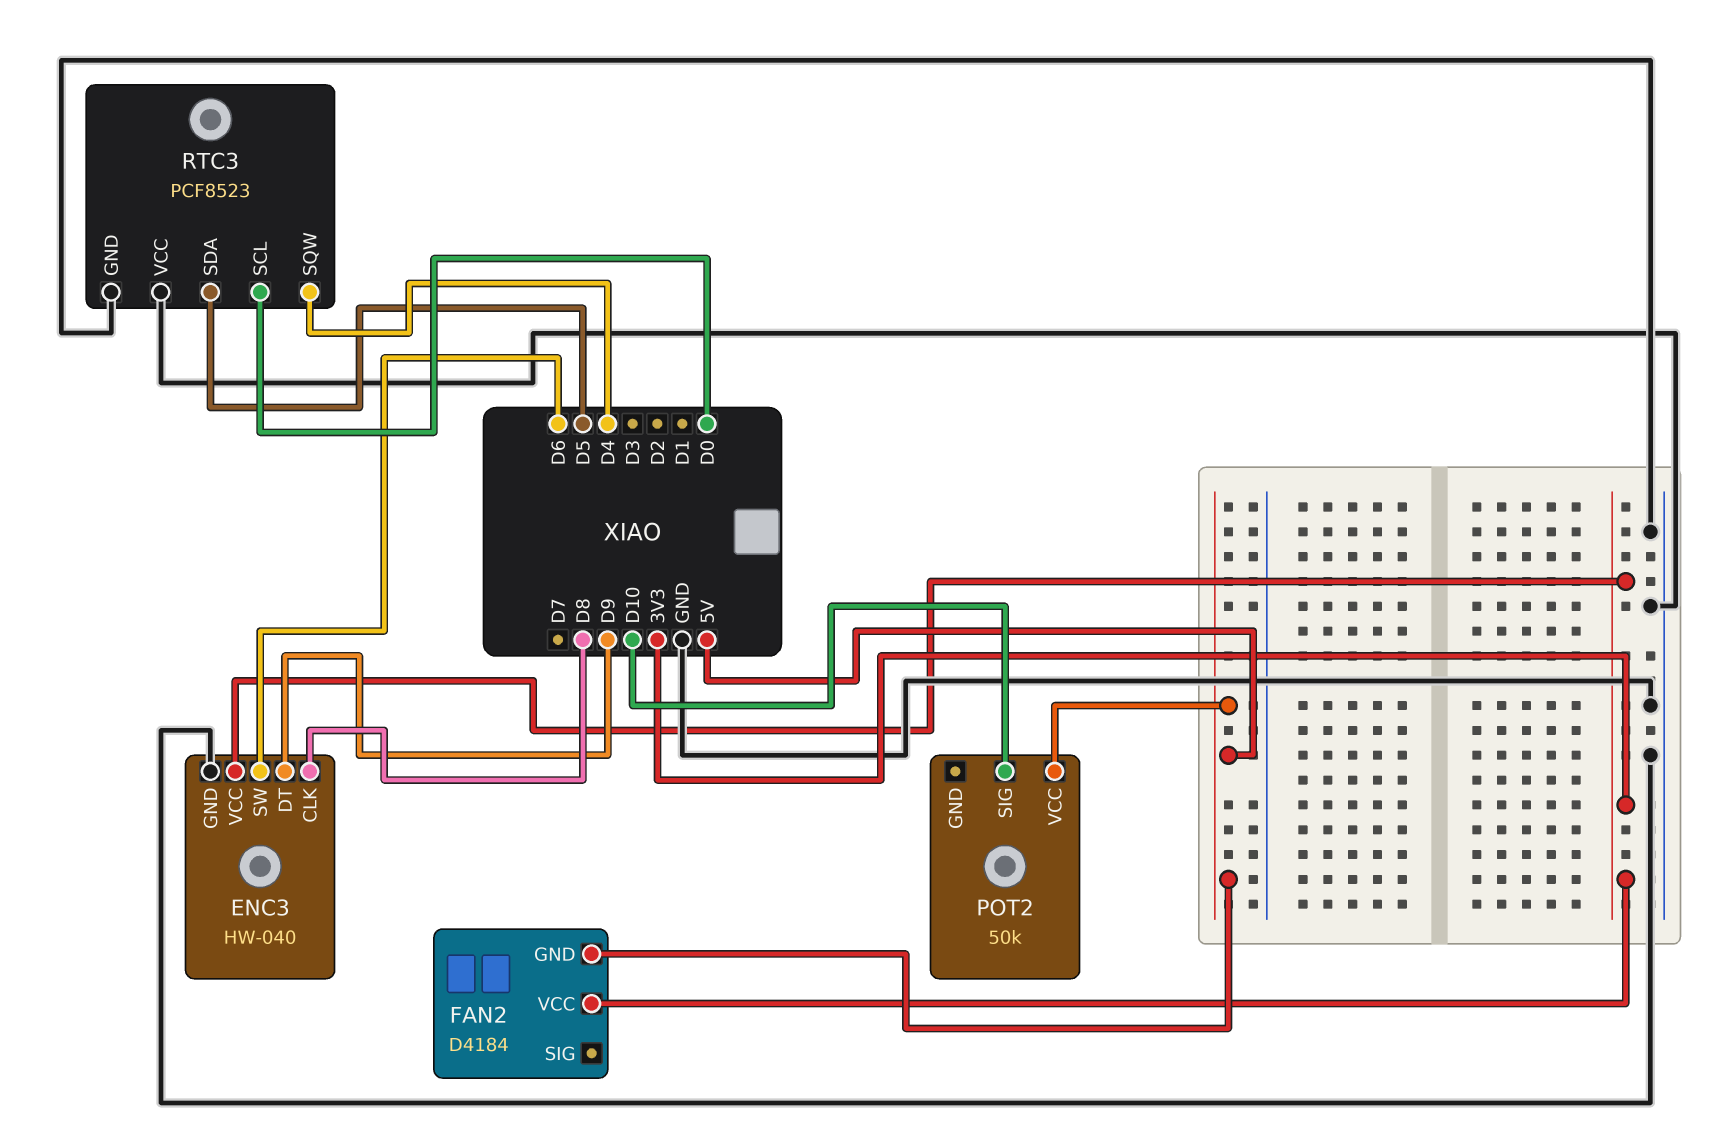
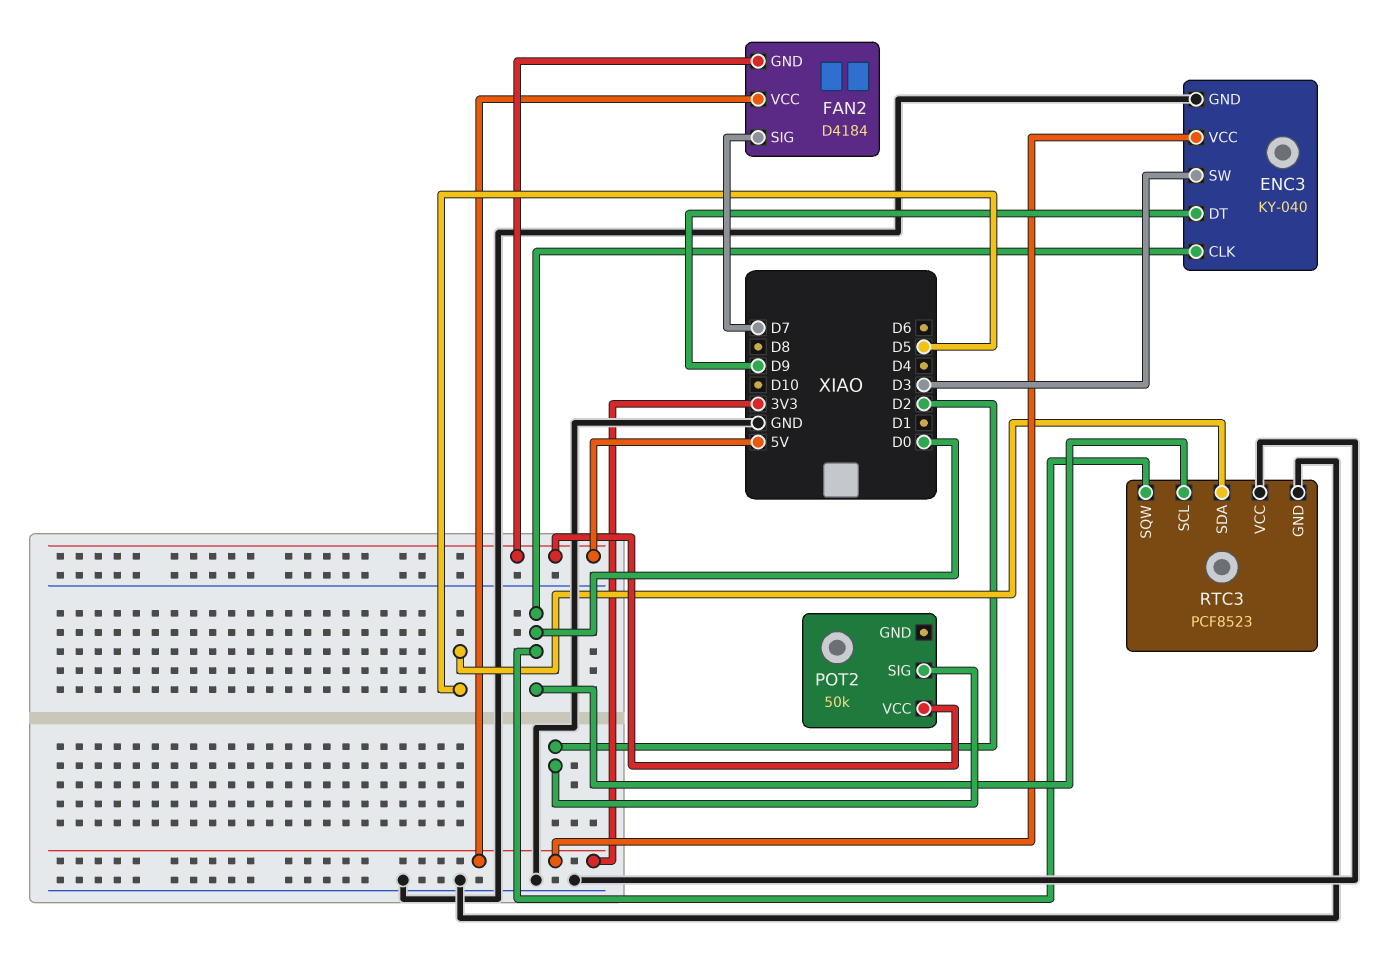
ENC3: HW-040 -> KY-040
ENC3 pin CLK: D8 -> D0
ENC3 pin SW: D6 -> D3
FAN2 pin SIG: none -> D7
POT2 pin SIG: D10 -> D2
RTC3 pin SQW: D4 -> D0

